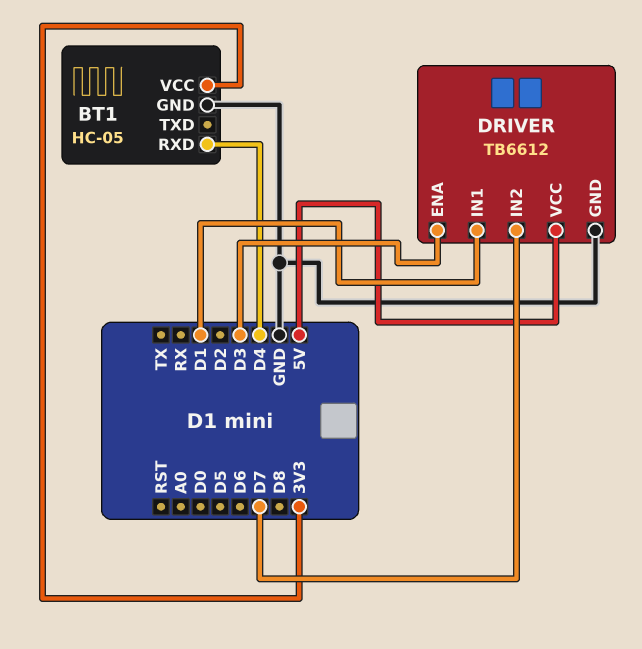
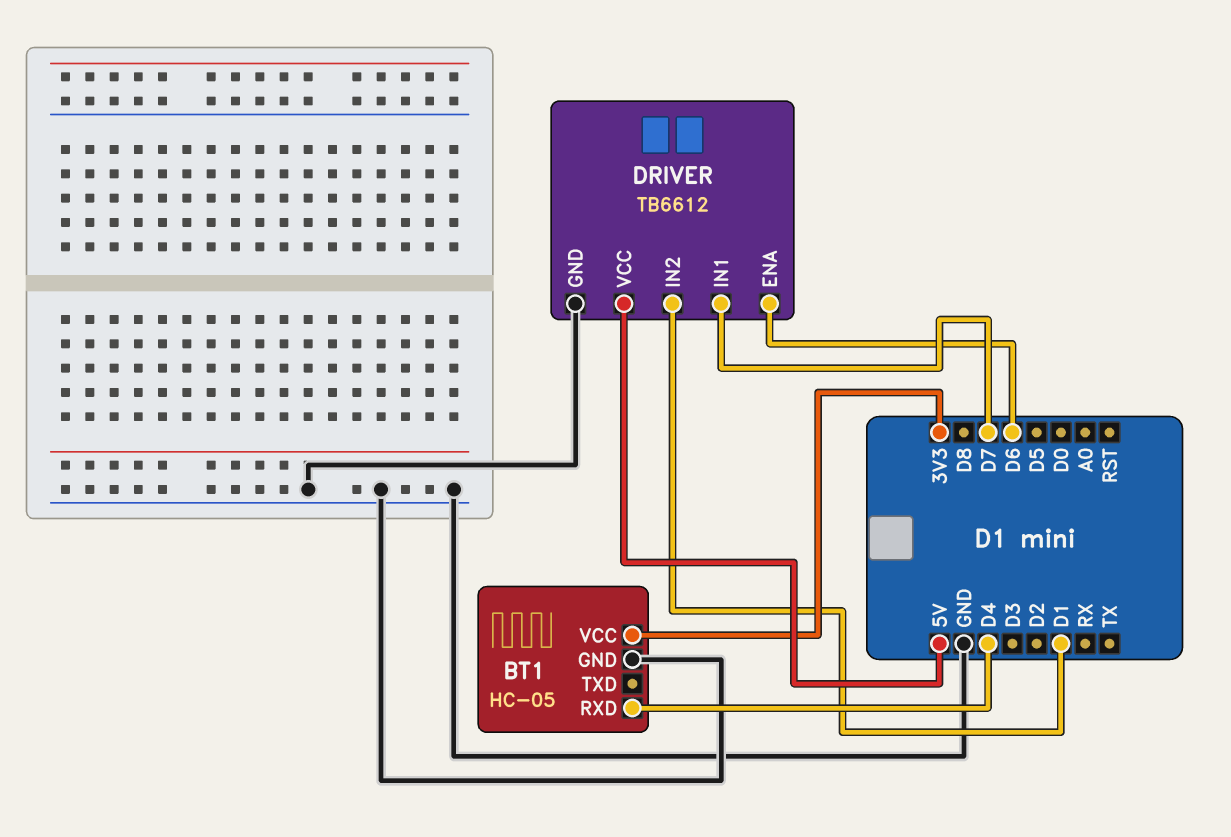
DRIVER pin ENA: D3 -> D6
DRIVER pin IN1: D1 -> D7
DRIVER pin IN2: D7 -> D1

